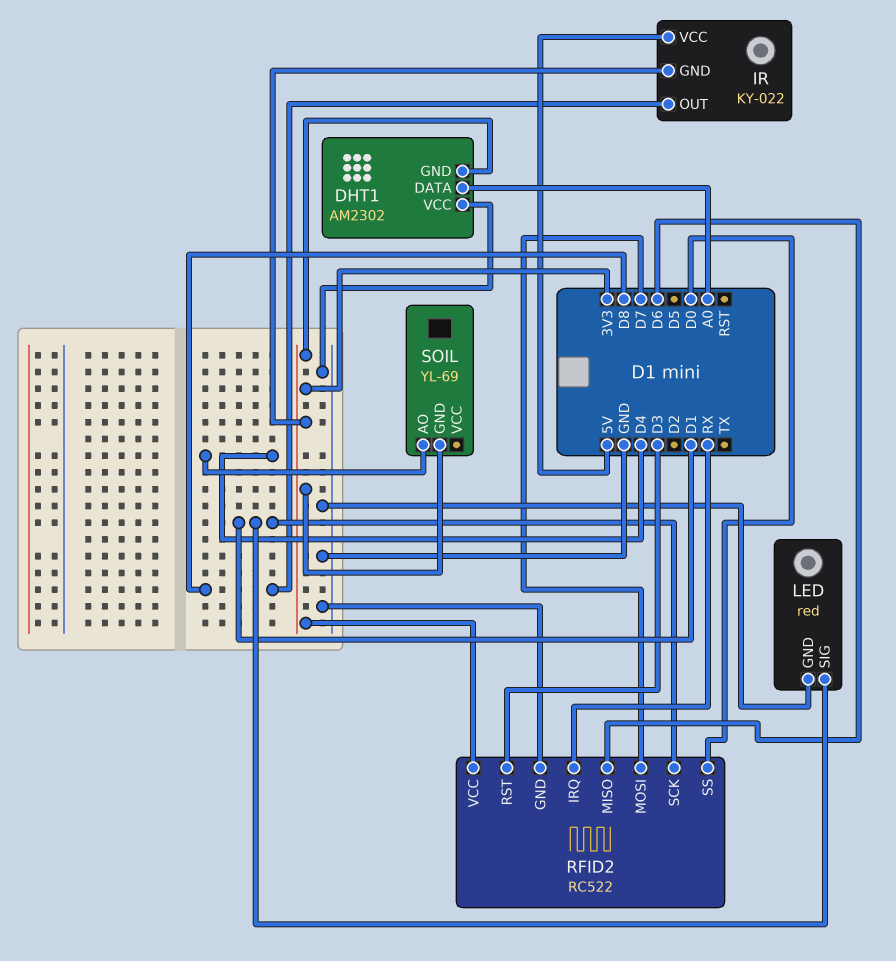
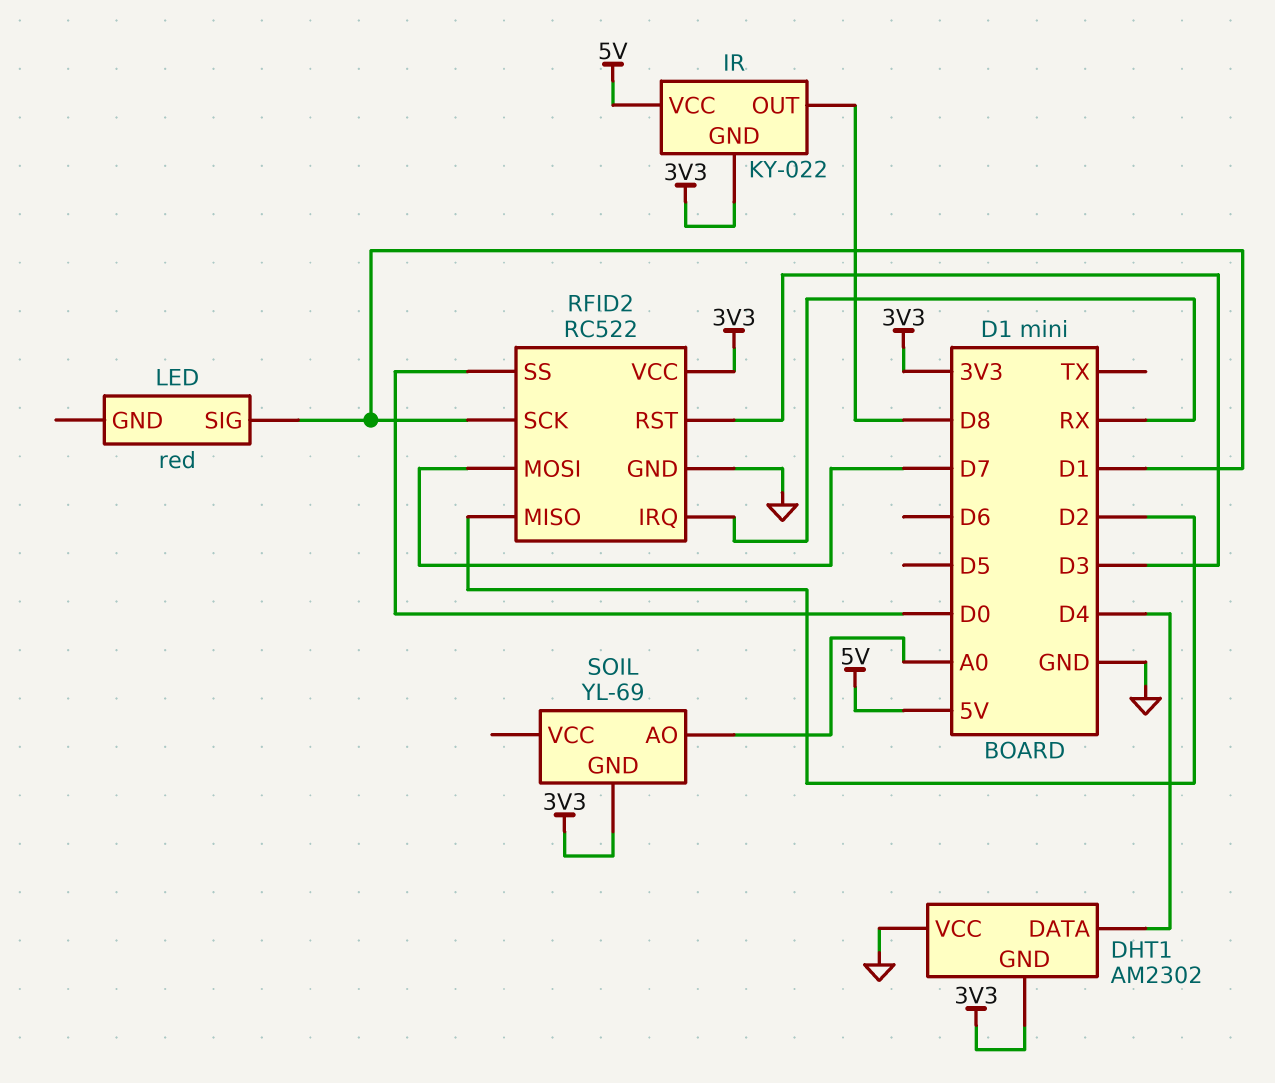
DHT1 pin DATA: A0 -> D4
LED pin GND: GND -> none
RFID2 pin MISO: D6 -> D2
SOIL pin AO: D4 -> A0

